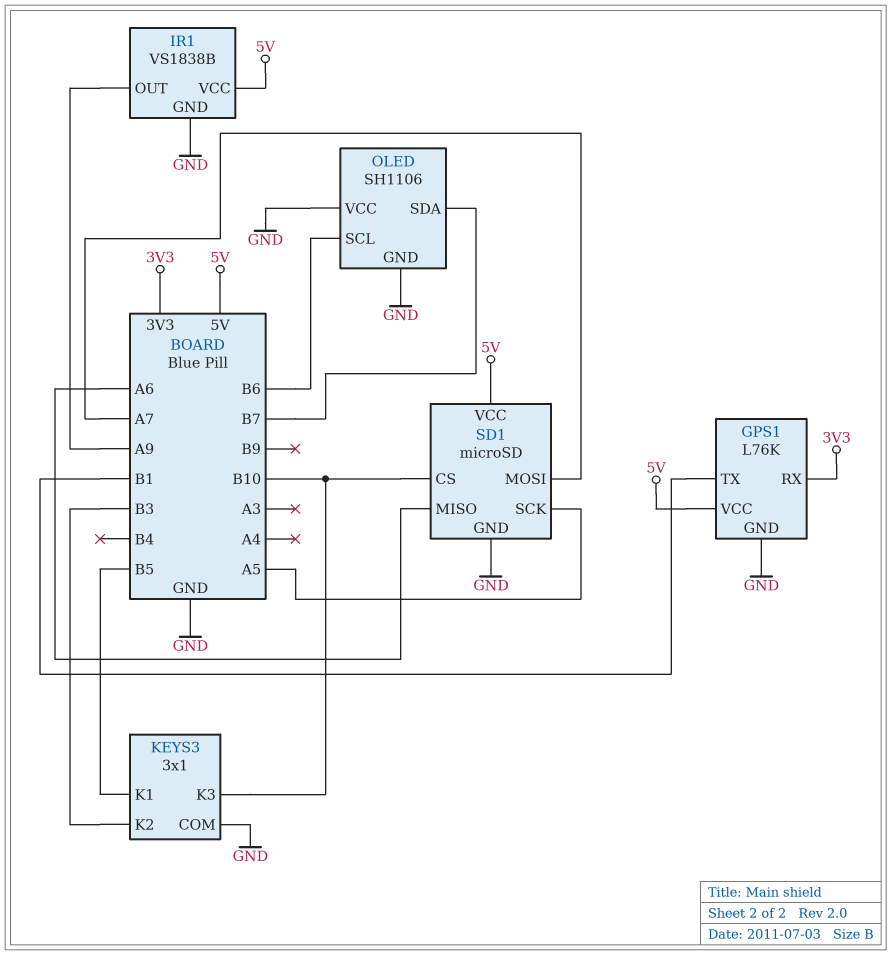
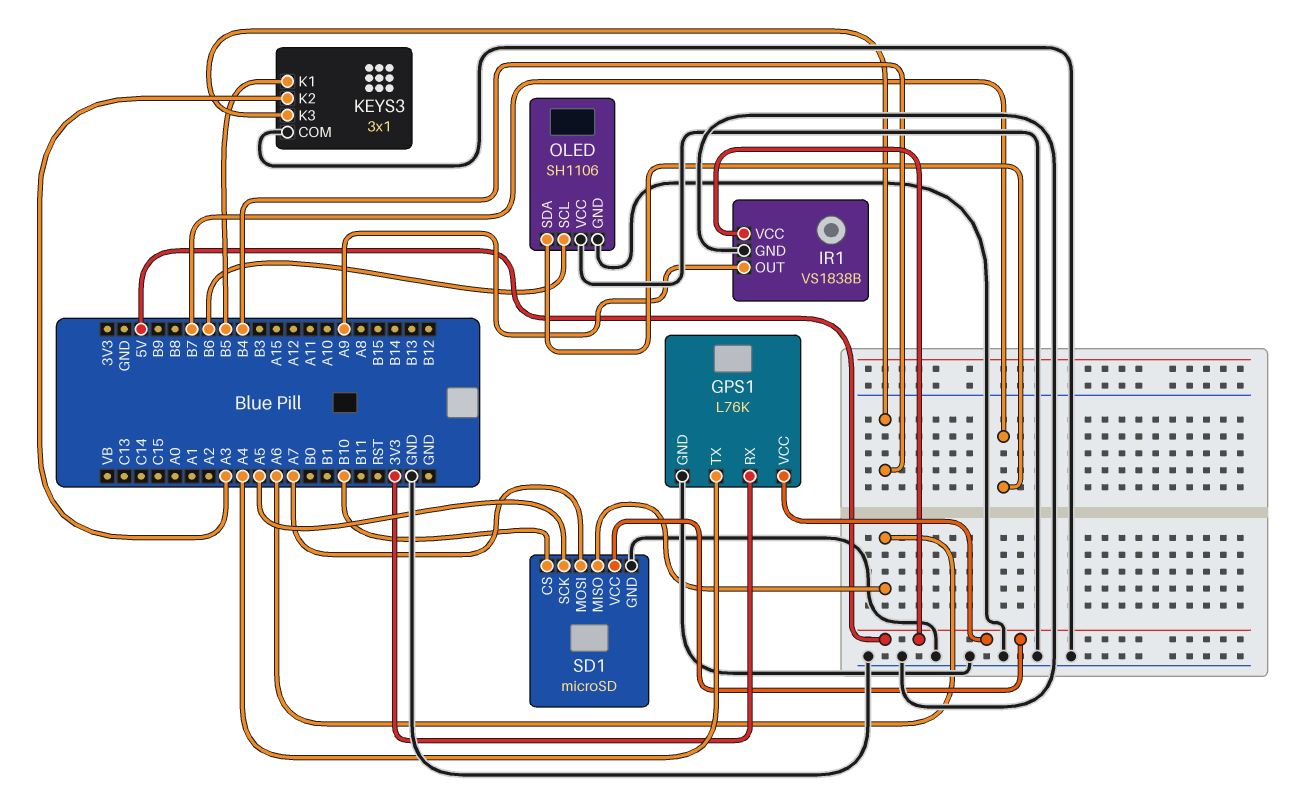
GPS1 pin TX: B1 -> A4
KEYS3 pin K2: B3 -> A3
KEYS3 pin K3: B10 -> B4

